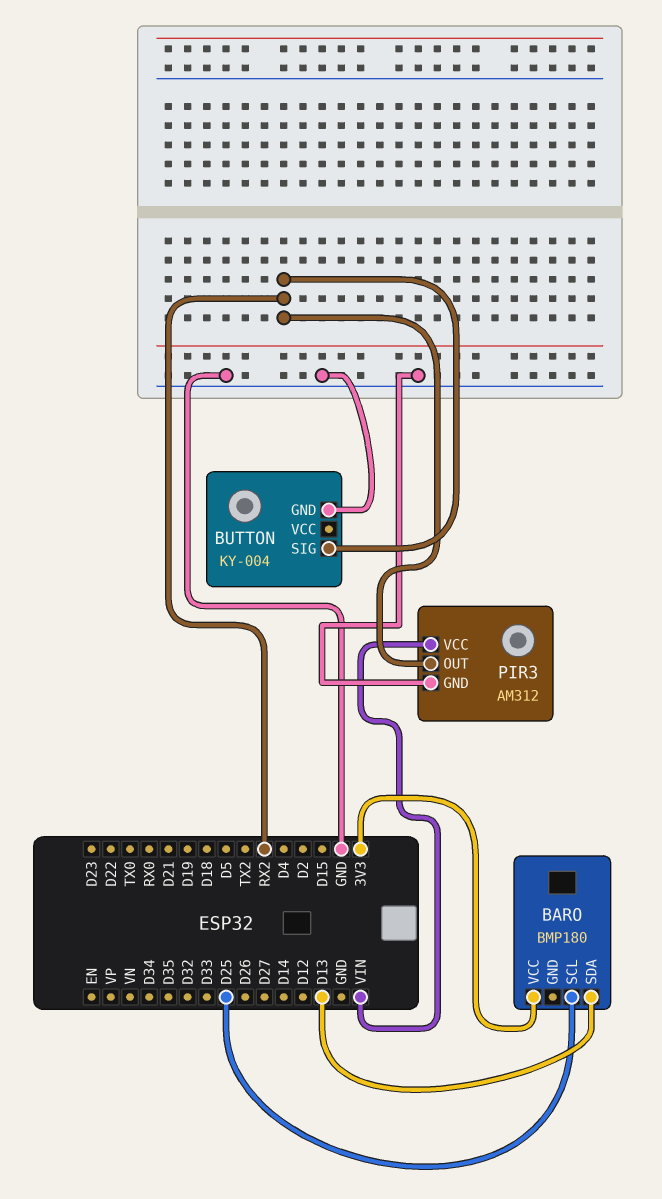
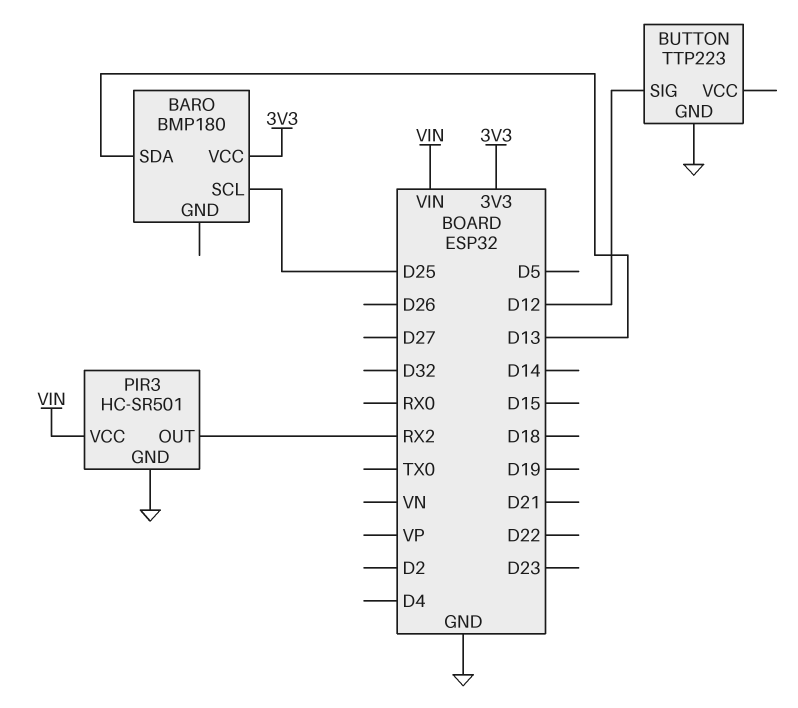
BUTTON: KY-004 -> TTP223
BUTTON pin SIG: RX2 -> D12
PIR3: AM312 -> HC-SR501

